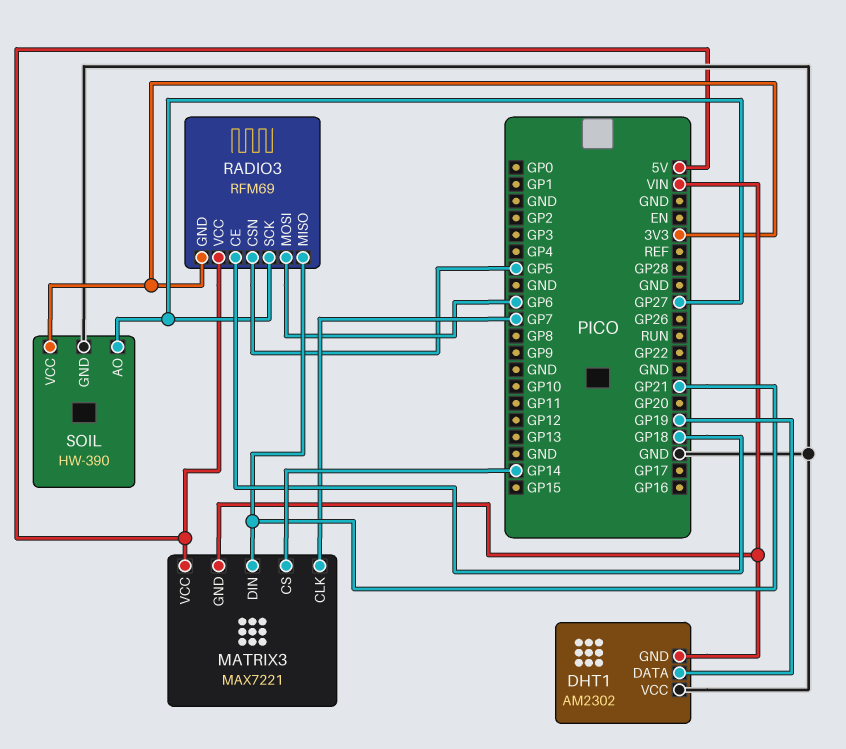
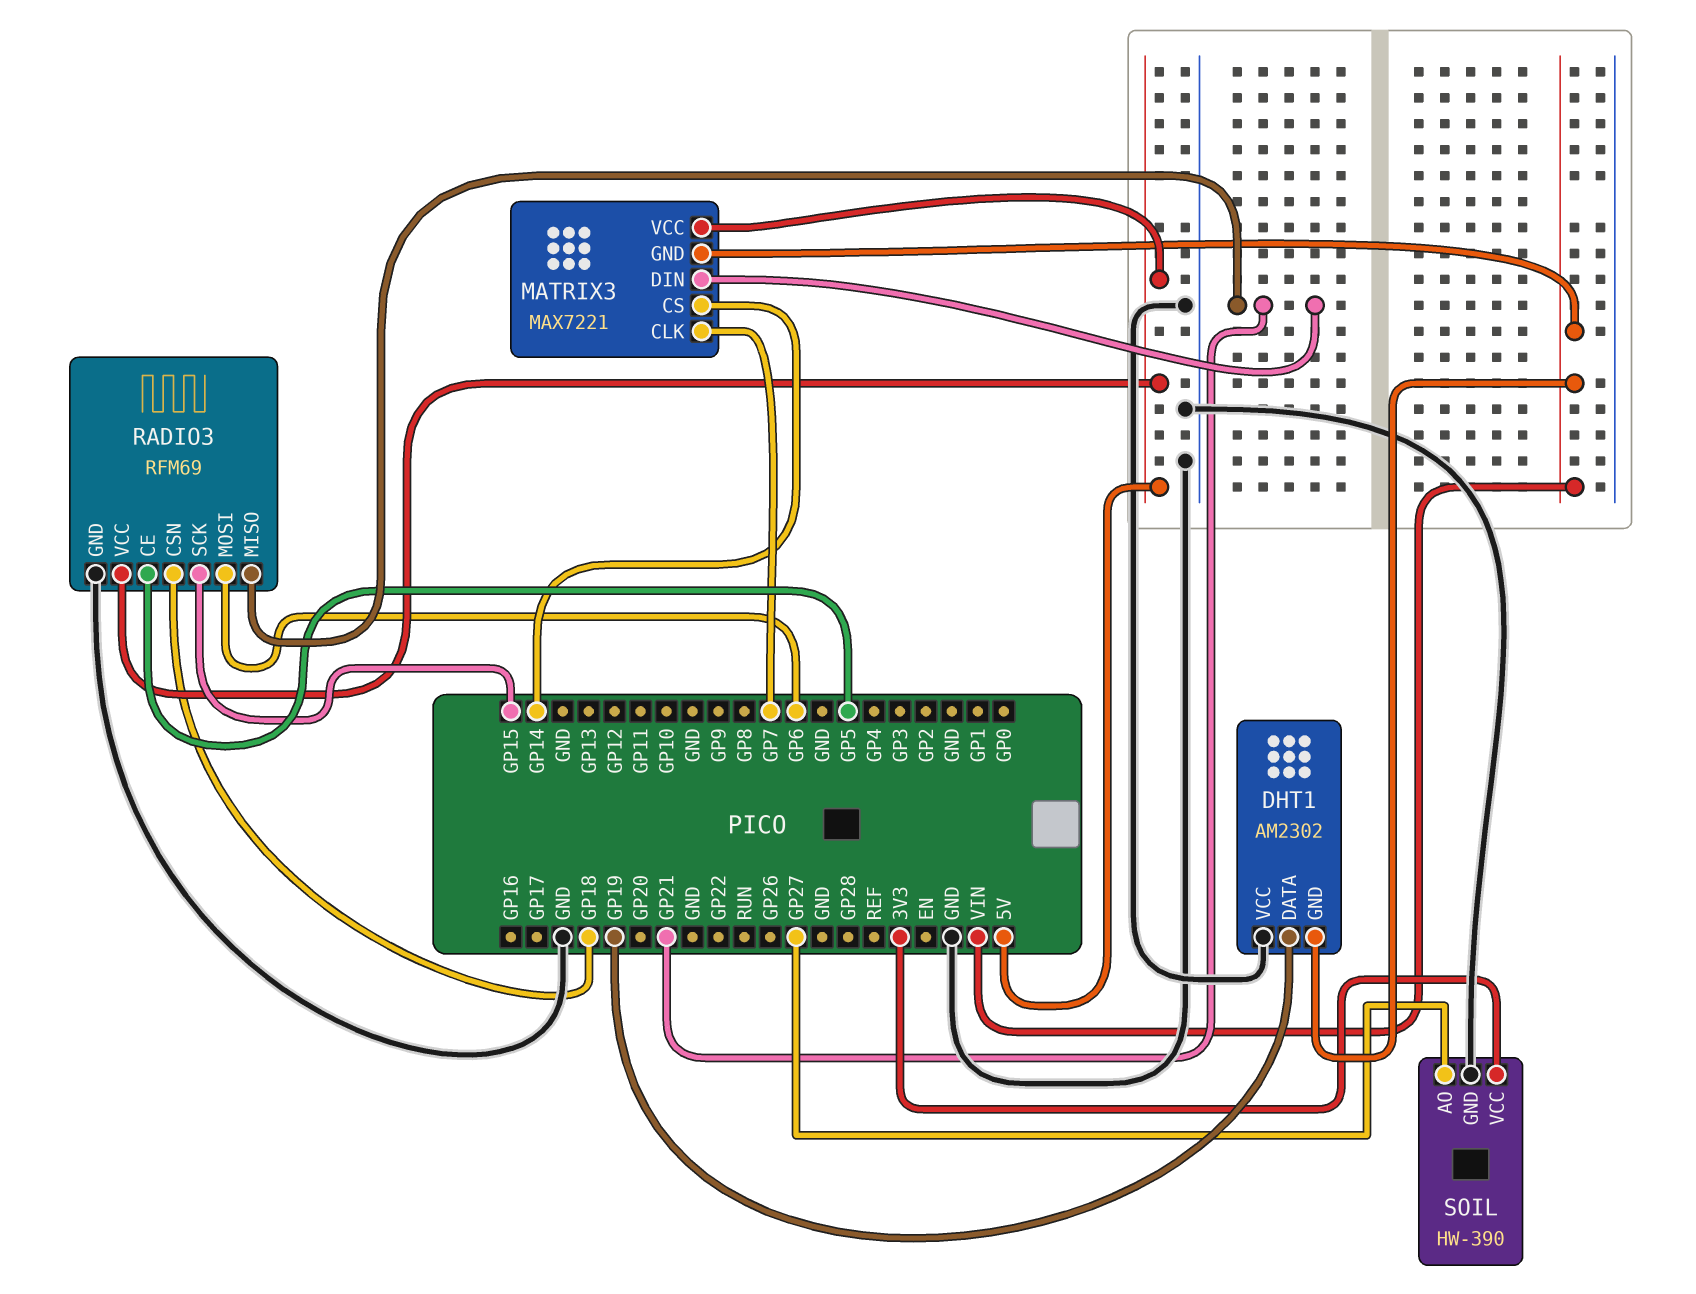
RADIO3 pin CE: GP18 -> GP5
RADIO3 pin CSN: GP5 -> GP18
RADIO3 pin GND: 3V3 -> GND
RADIO3 pin SCK: GP27 -> GP15

